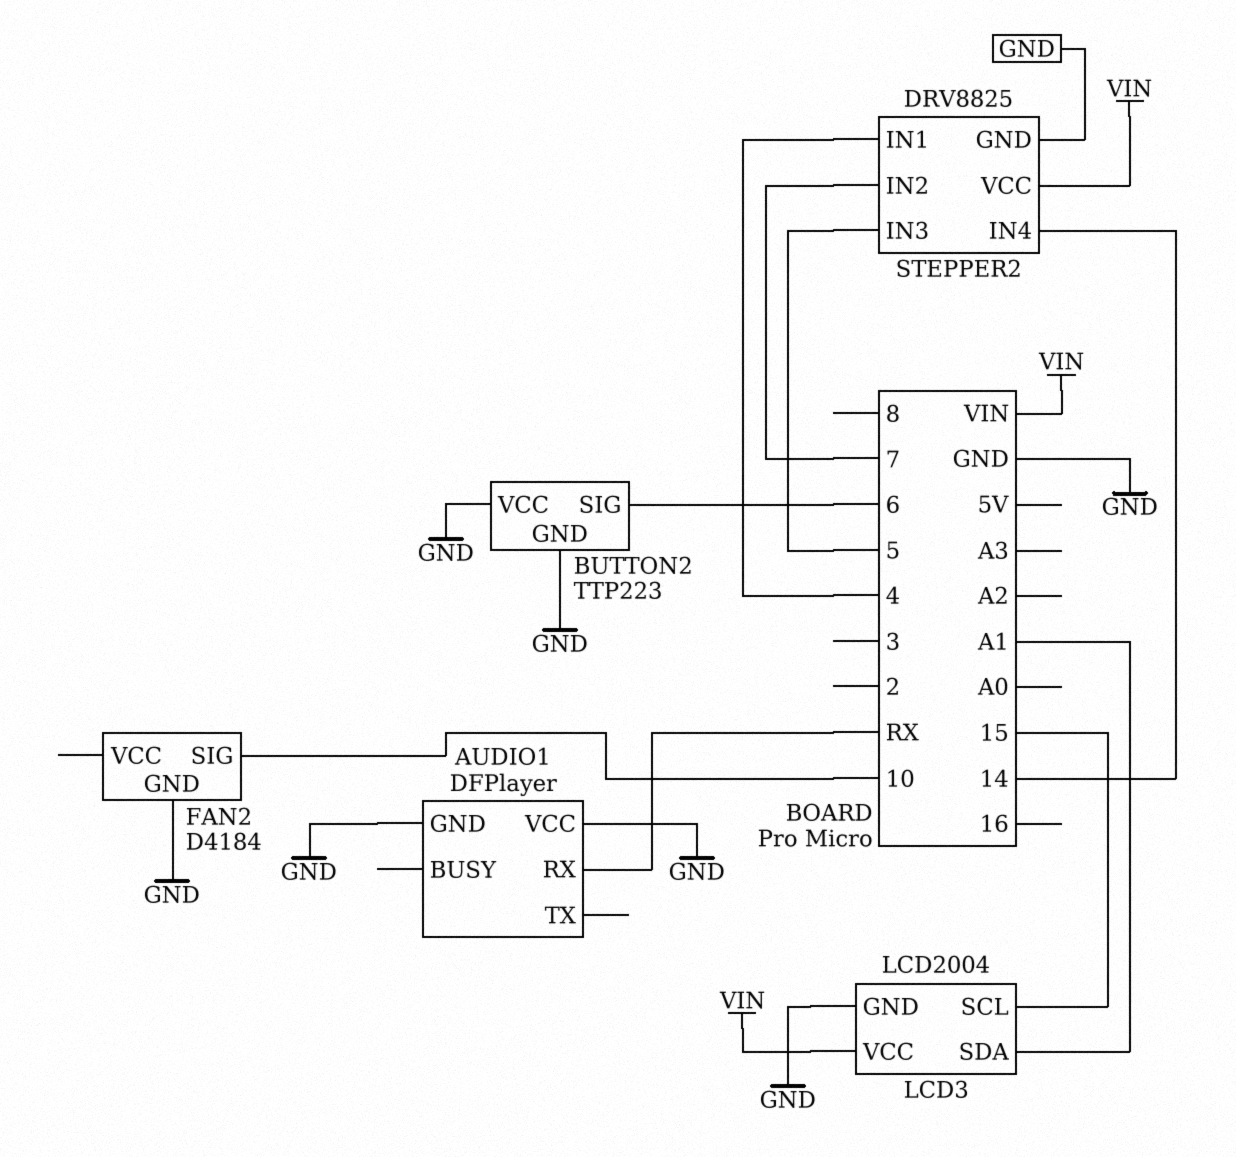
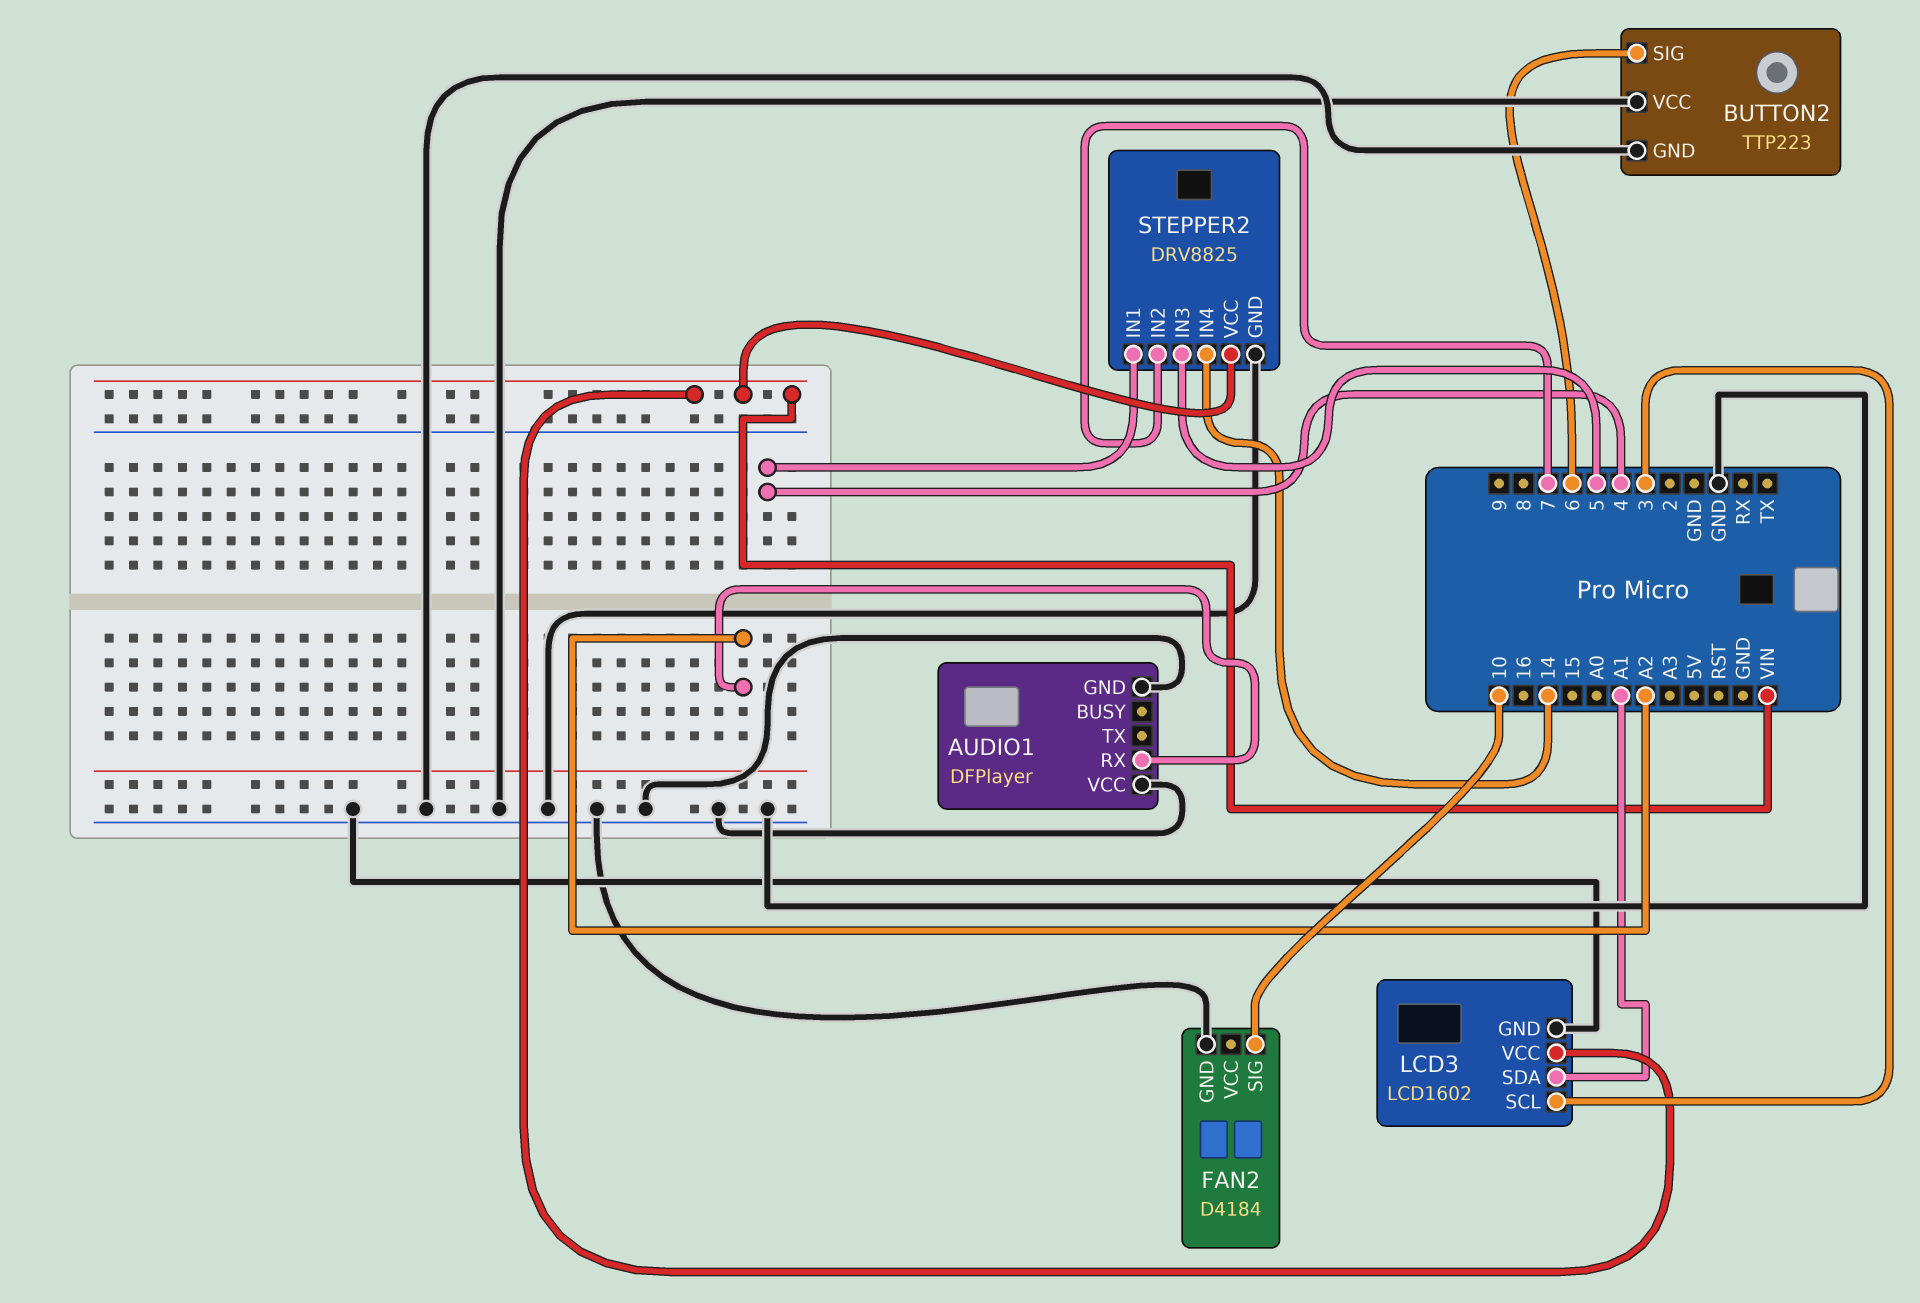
AUDIO1 pin RX: RX -> A2
LCD3: LCD2004 -> LCD1602
LCD3 pin SCL: 15 -> 3

